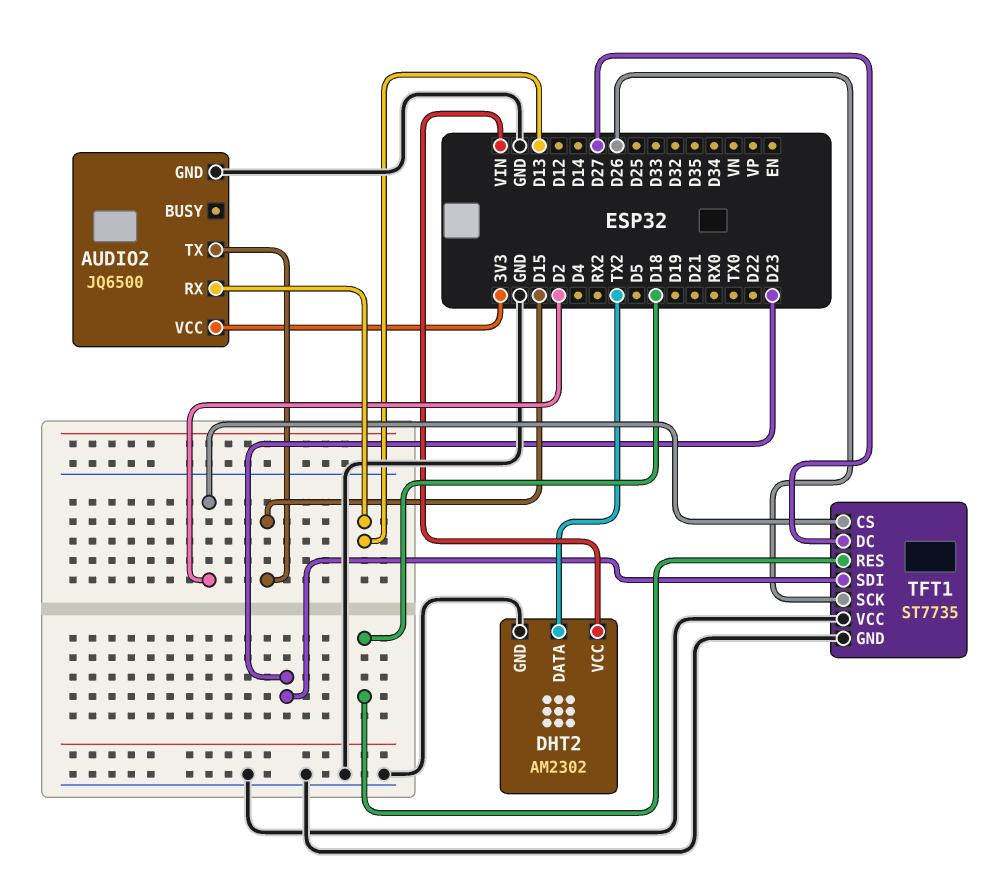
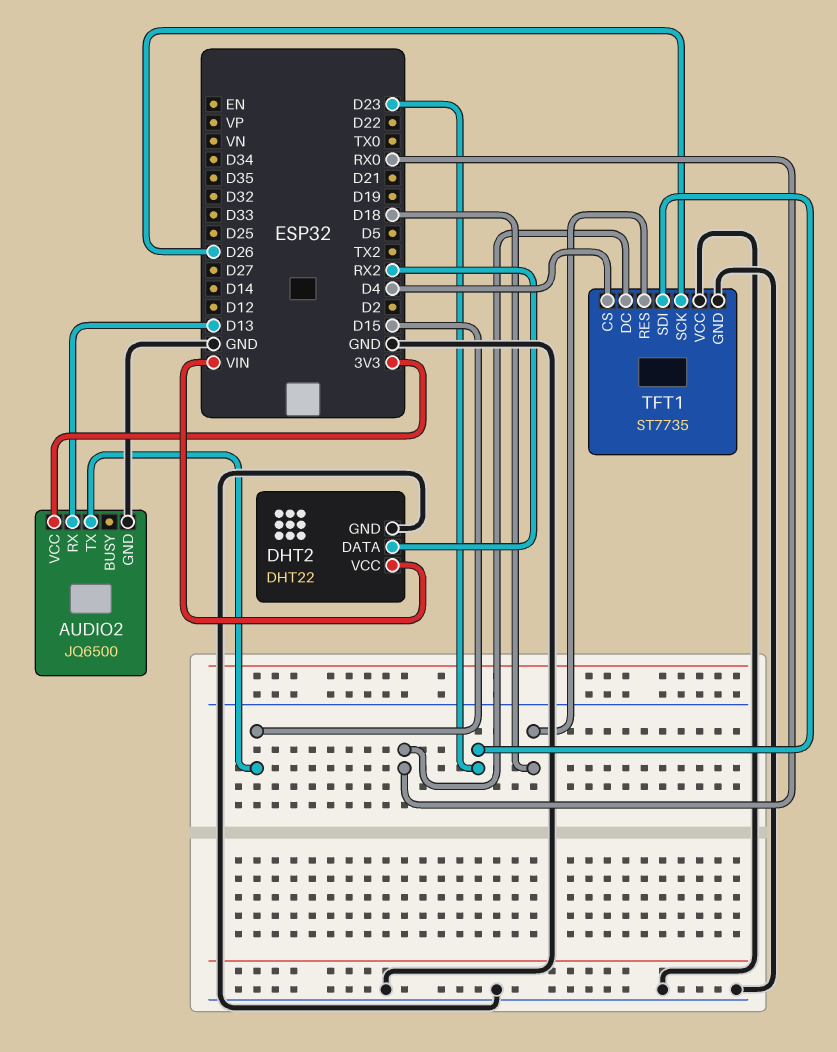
DHT2: AM2302 -> DHT22
DHT2 pin DATA: TX2 -> RX2
TFT1 pin CS: D2 -> D4
TFT1 pin DC: D27 -> RX0

